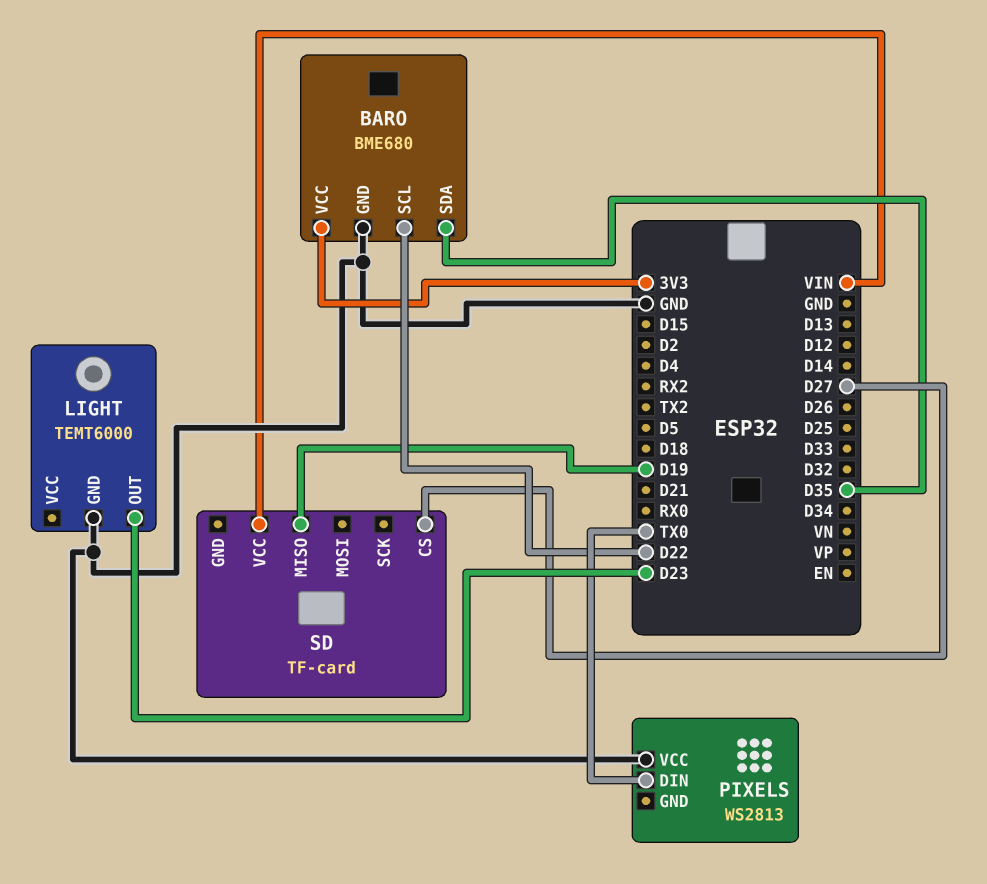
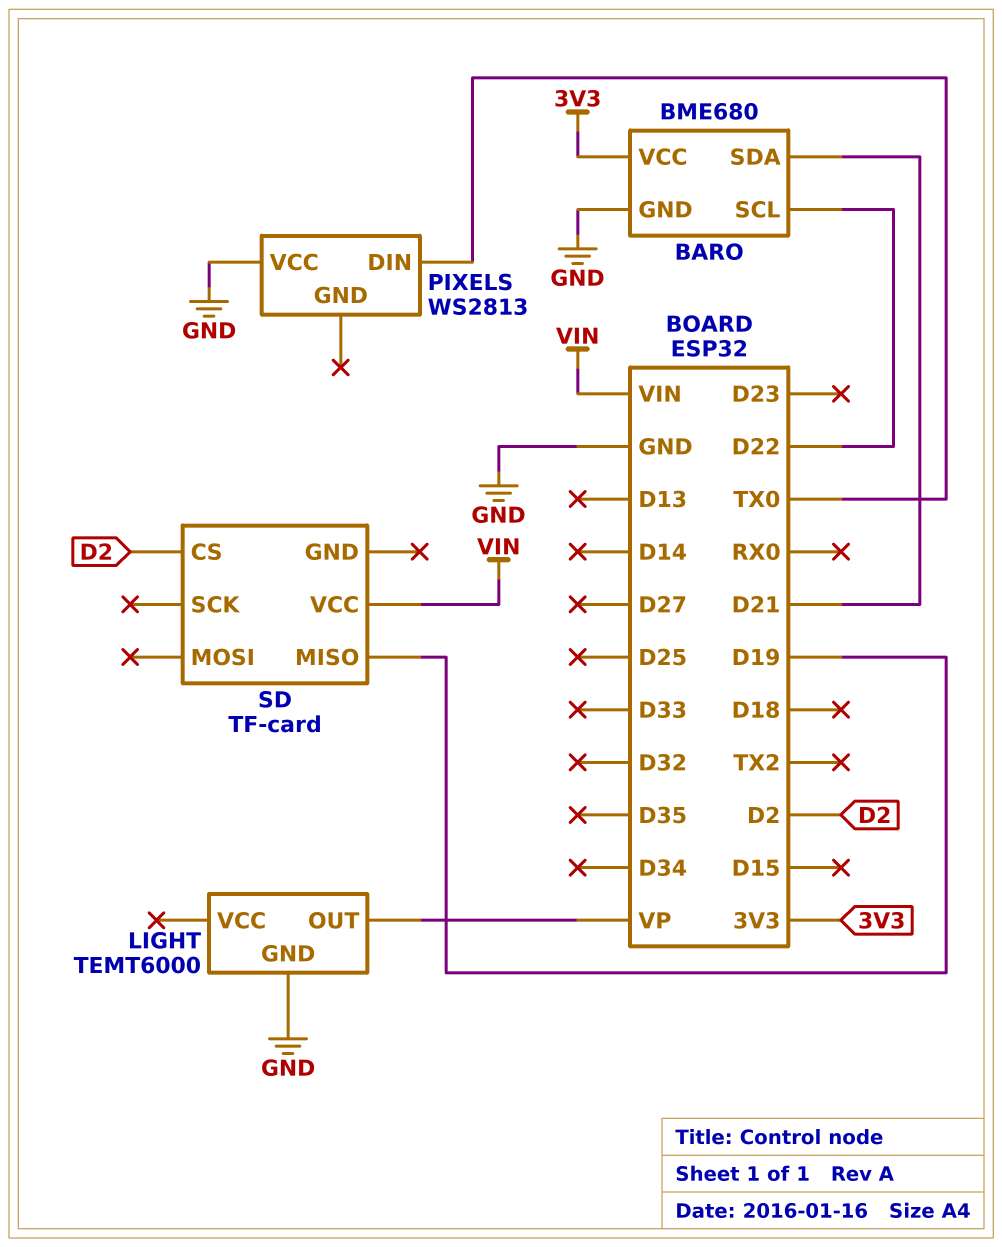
BARO pin SDA: D35 -> D21
LIGHT pin OUT: D23 -> VP
SD pin CS: D27 -> D2

